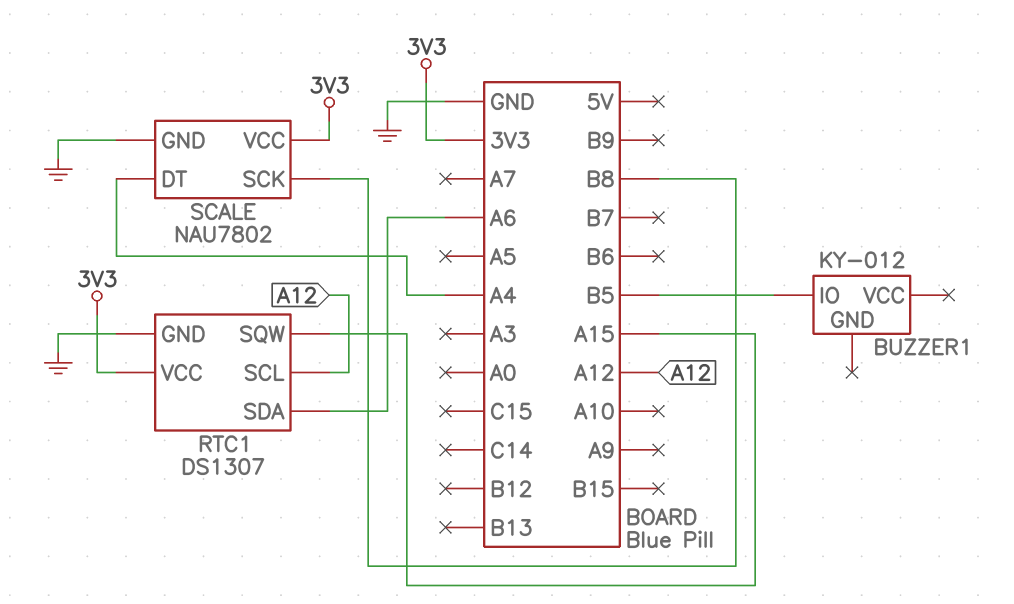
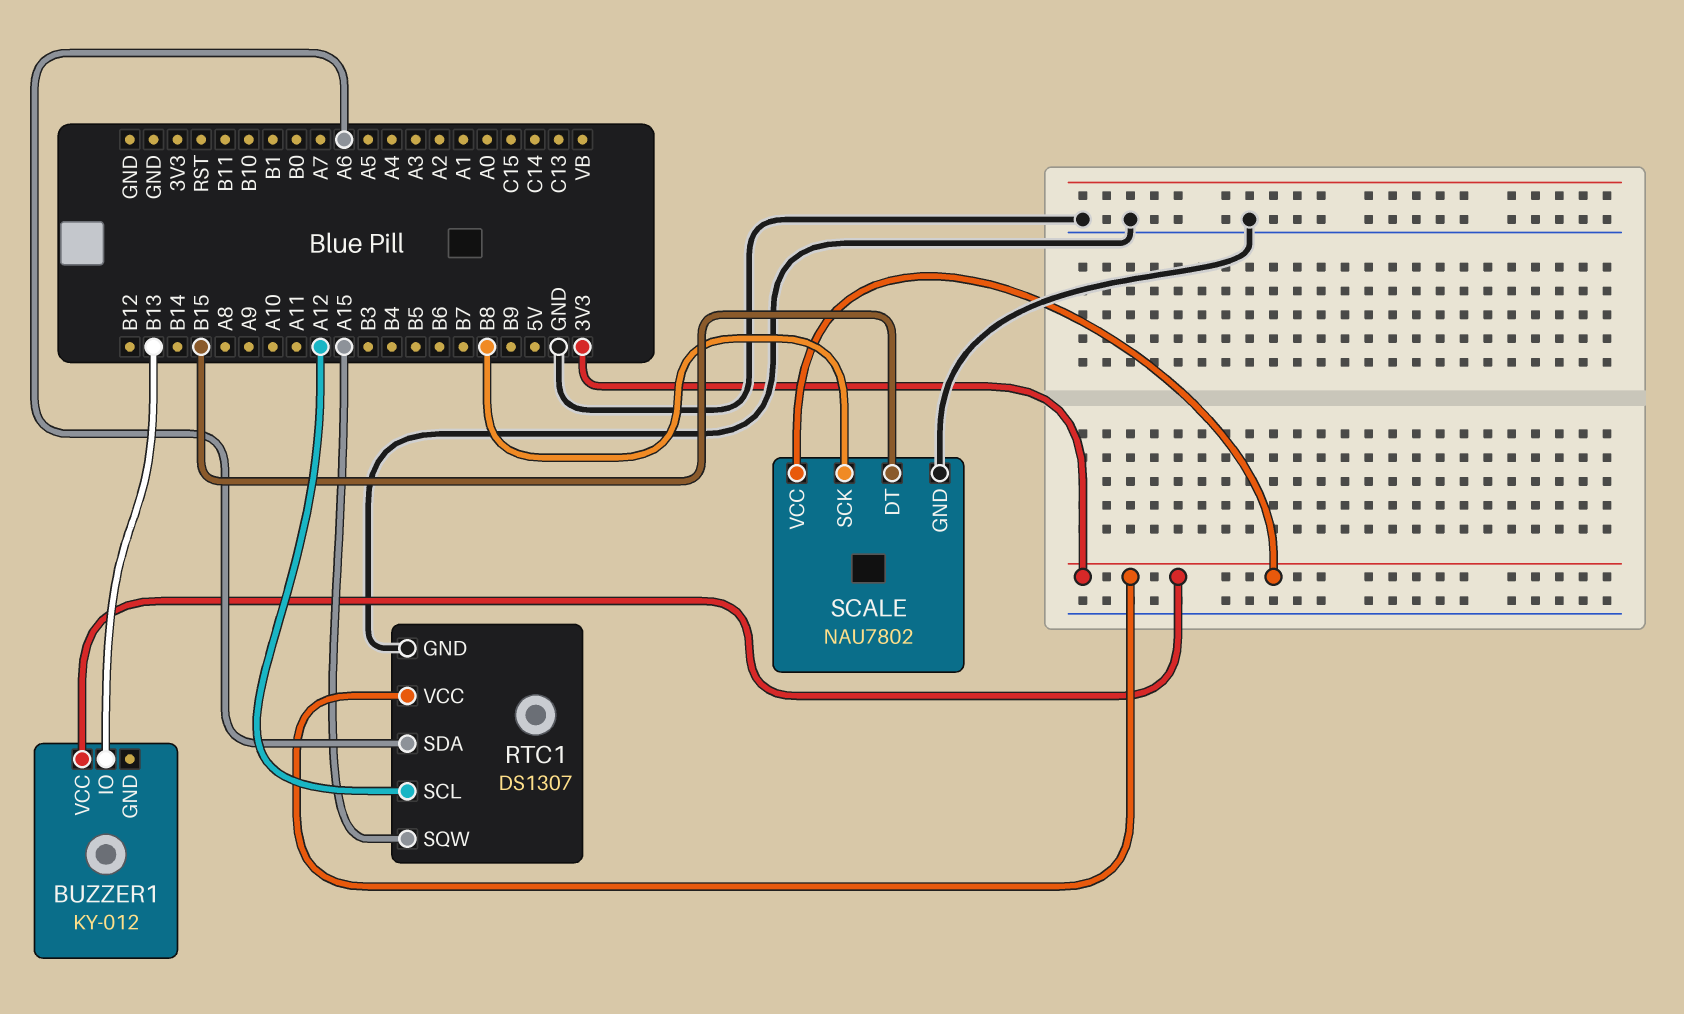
BUZZER1 pin IO: B5 -> B13
BUZZER1 pin VCC: none -> 3V3
SCALE pin DT: A4 -> B15

